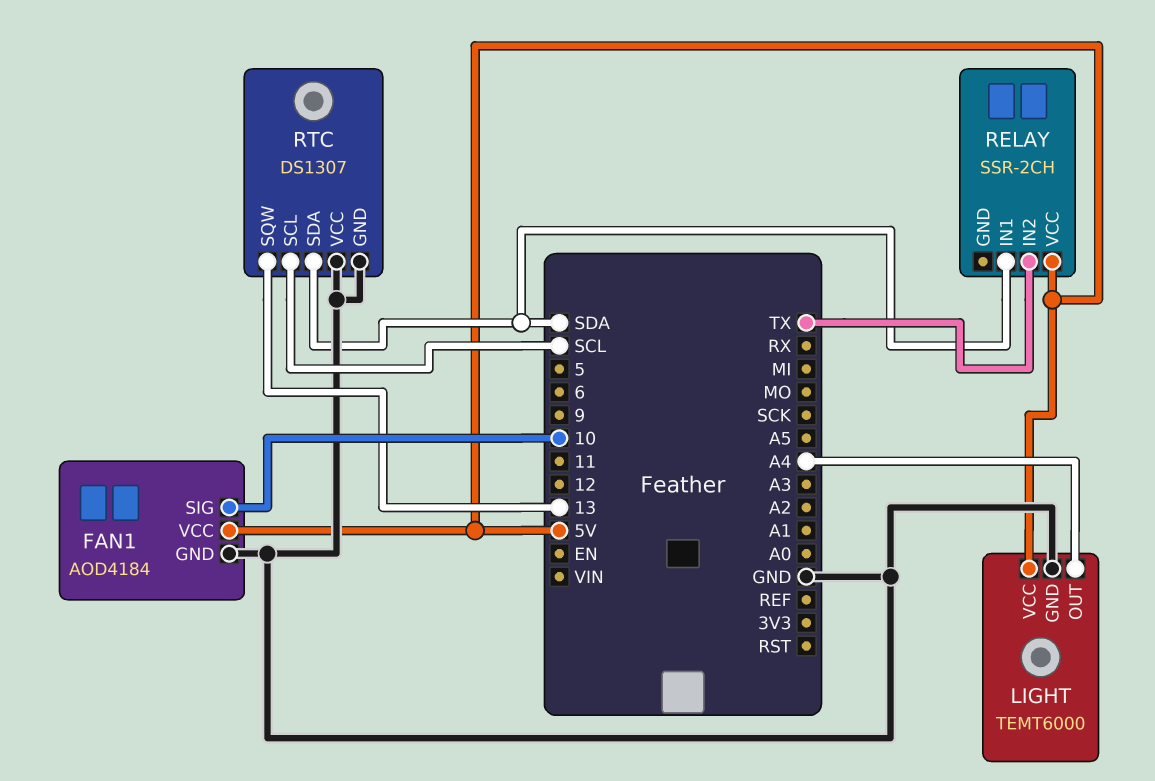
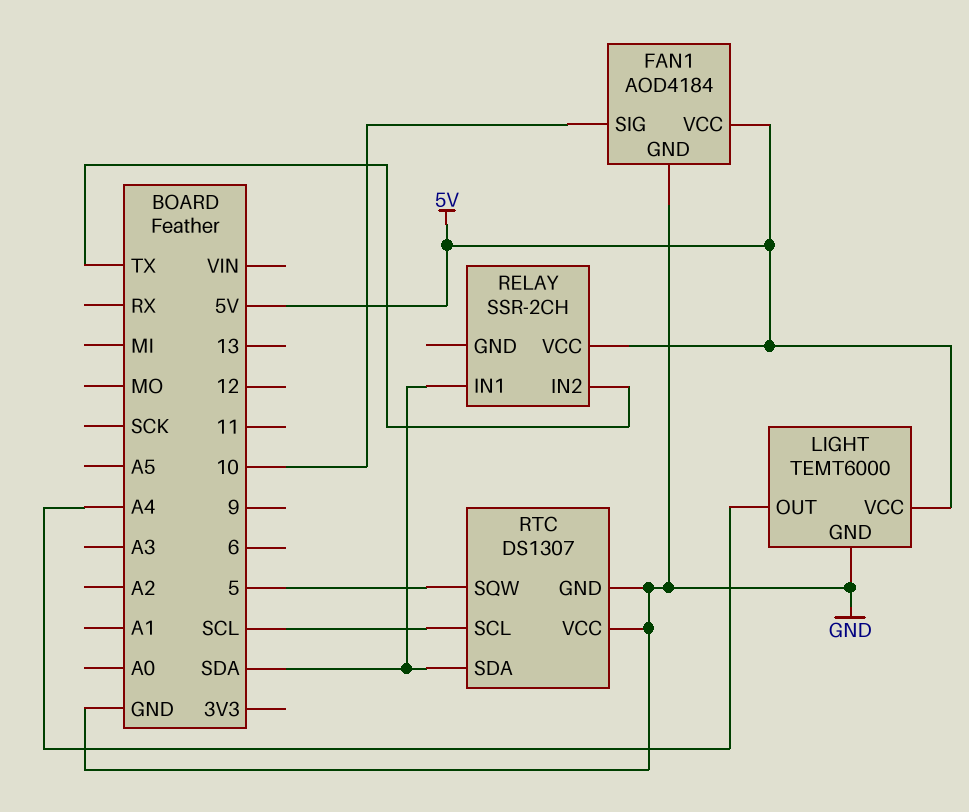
RTC pin SQW: 13 -> 5

